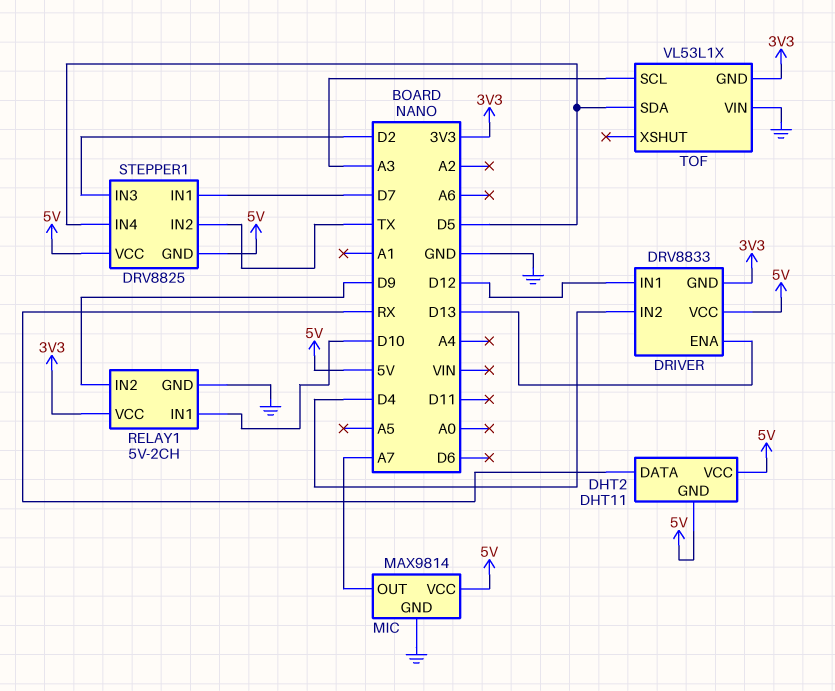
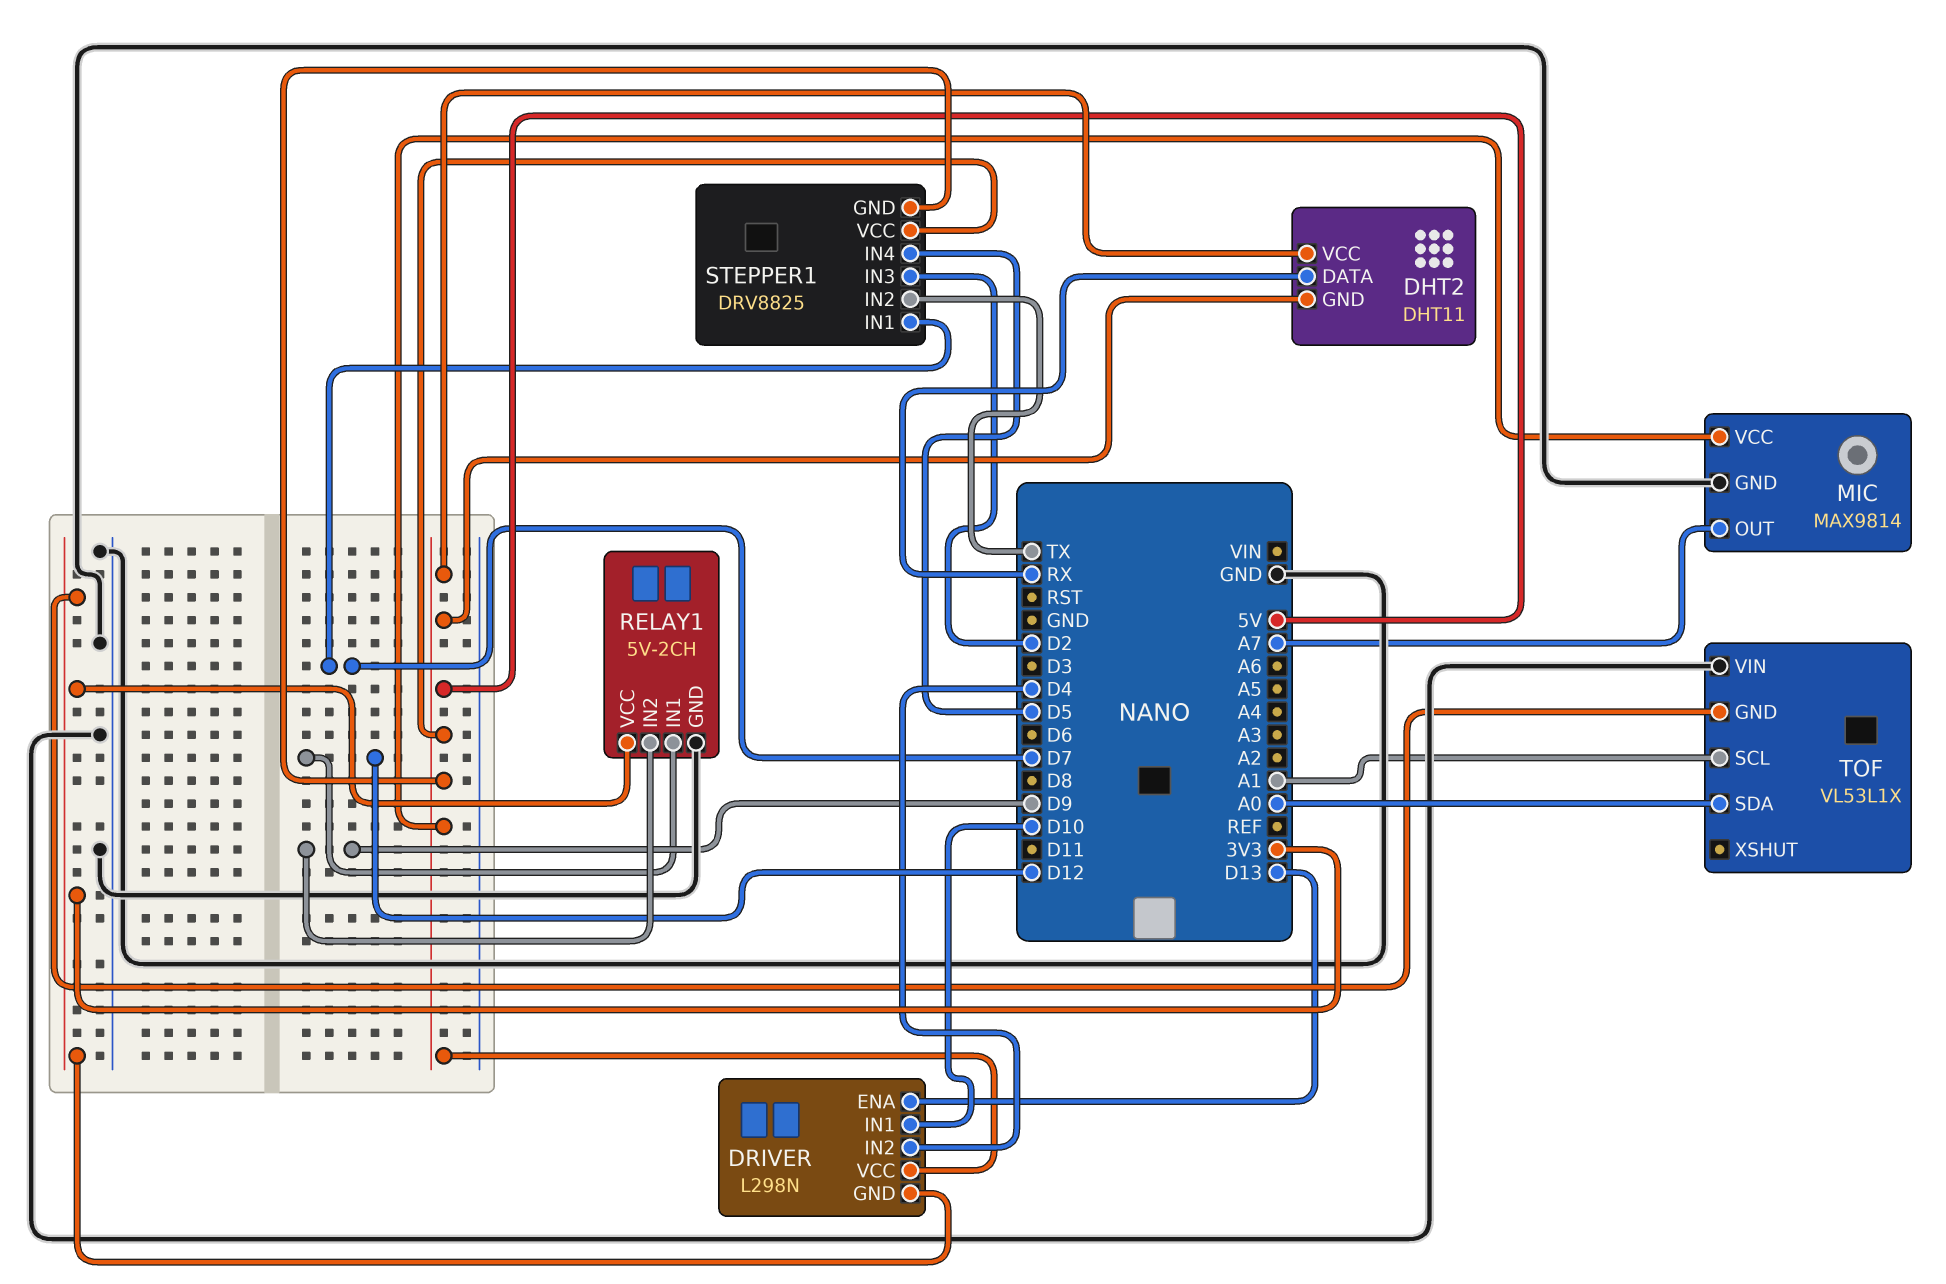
DRIVER: DRV8833 -> L298N
DRIVER pin IN1: D12 -> D10
RELAY1 pin IN1: D10 -> D12
TOF pin SCL: A3 -> A1
TOF pin SDA: D5 -> A0

